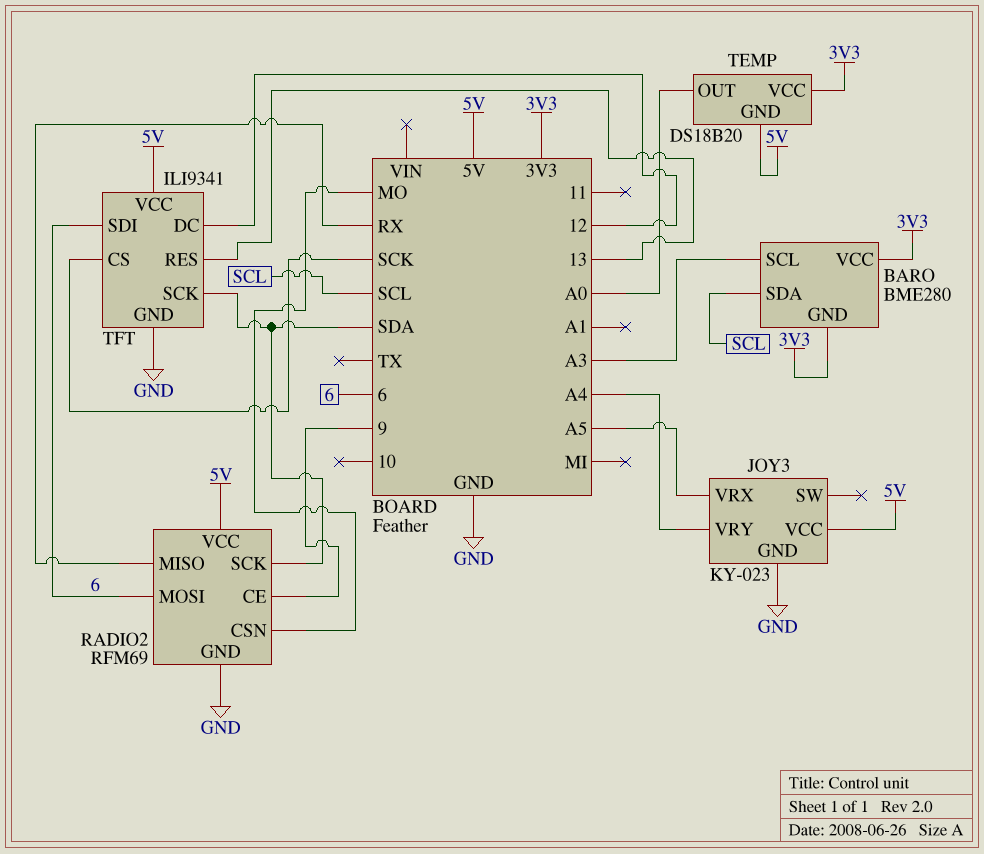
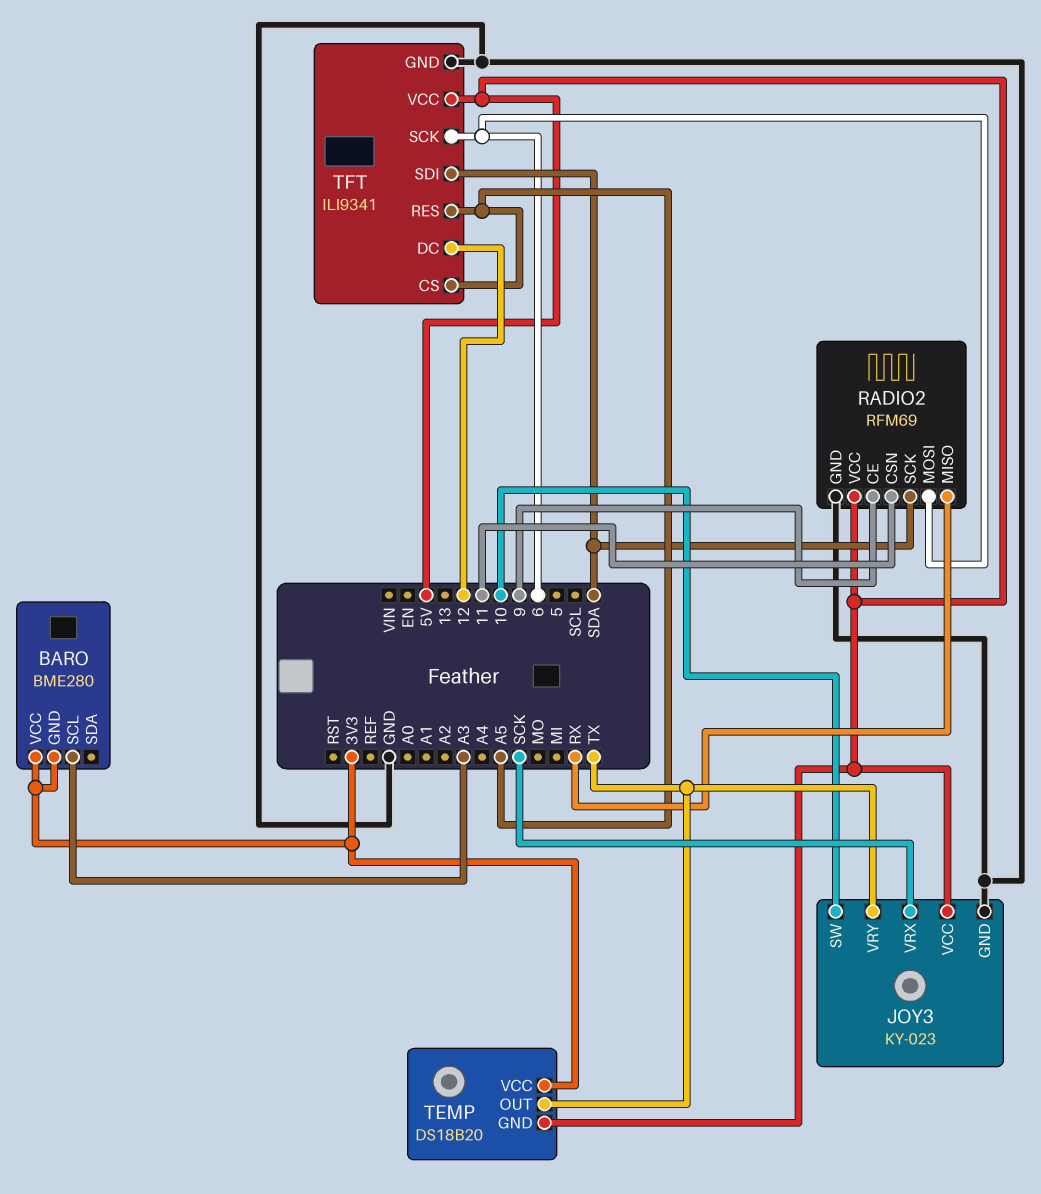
BARO pin SDA: SCL -> none
JOY3 pin SW: none -> 10
JOY3 pin VRX: A5 -> SCK
JOY3 pin VRY: A4 -> TX
RADIO2 pin CSN: MO -> 11
TEMP pin OUT: A0 -> TX
TFT pin CS: SCK -> A5
TFT pin RES: 13 -> A5
TFT pin SCK: SDA -> 6
TFT pin SDI: 6 -> SDA

